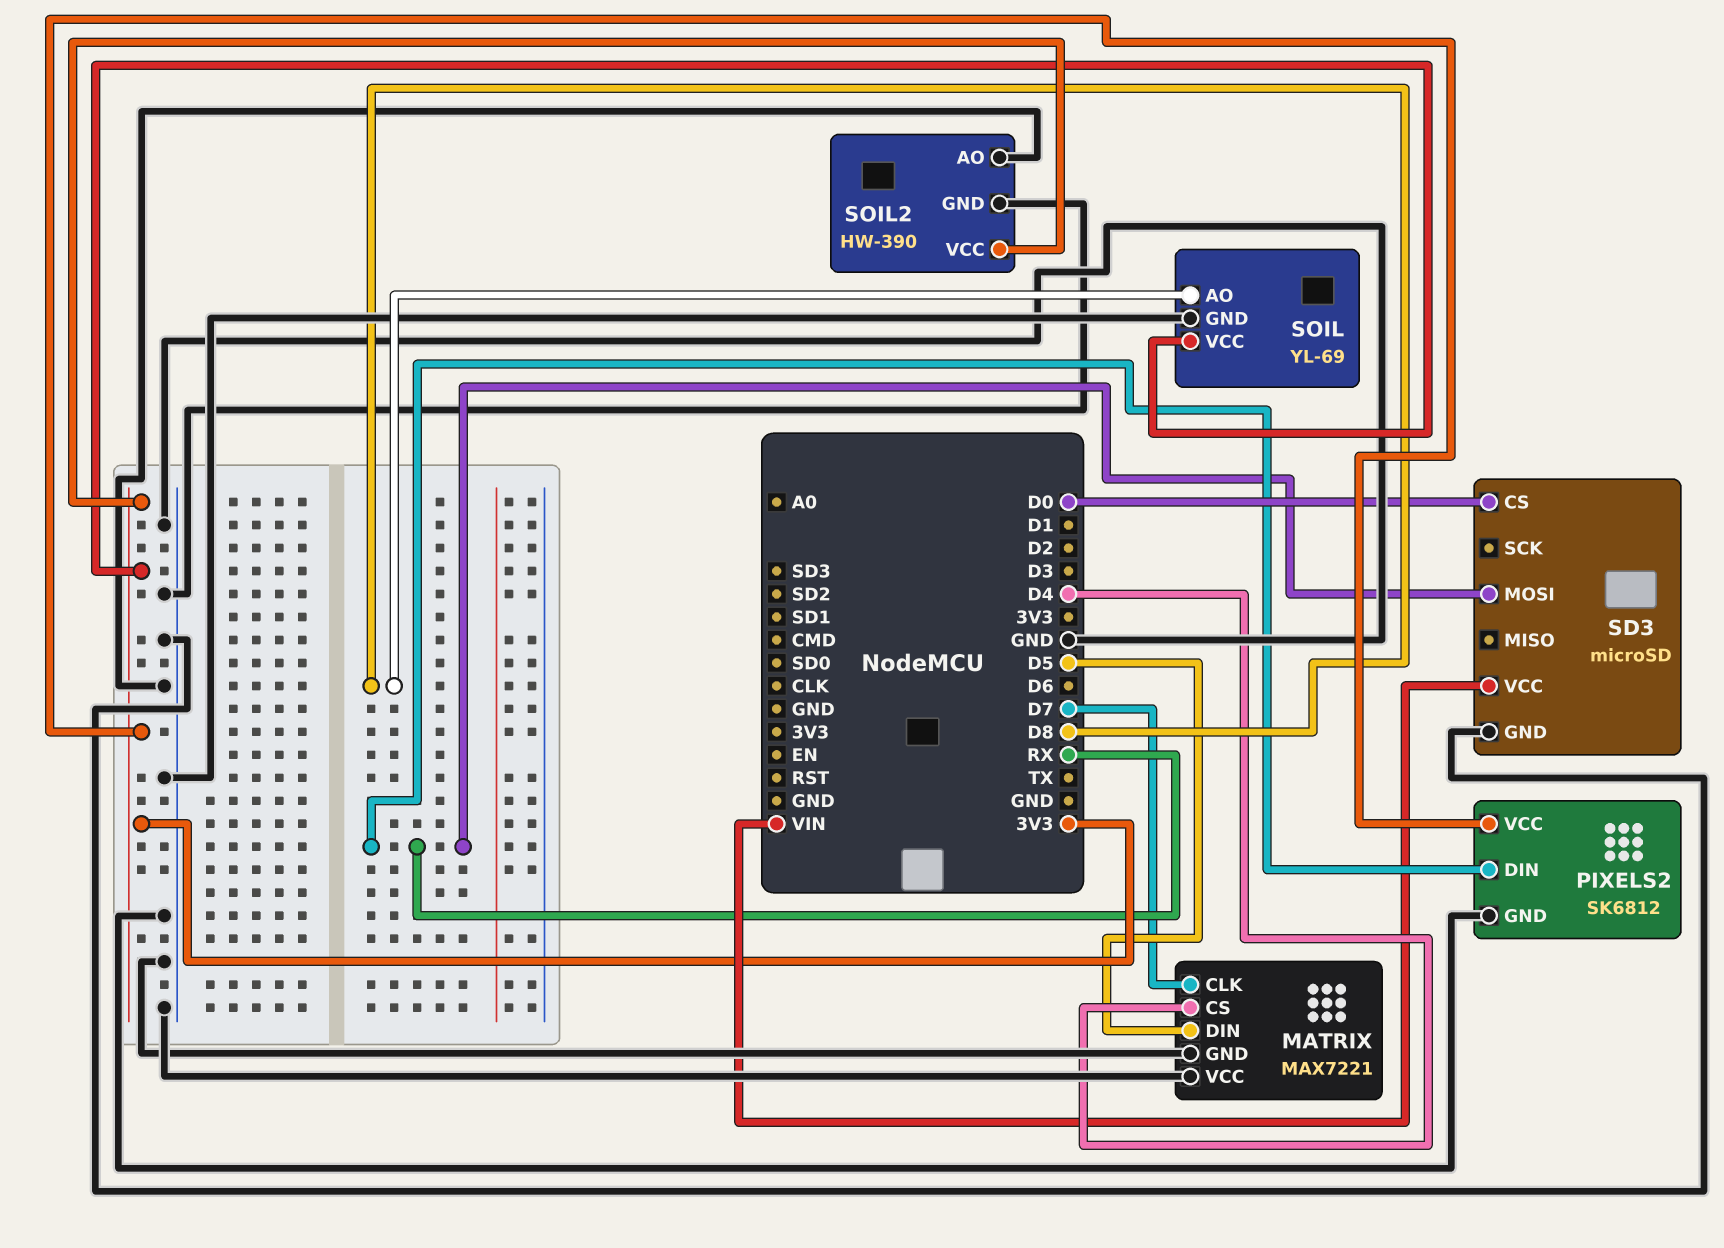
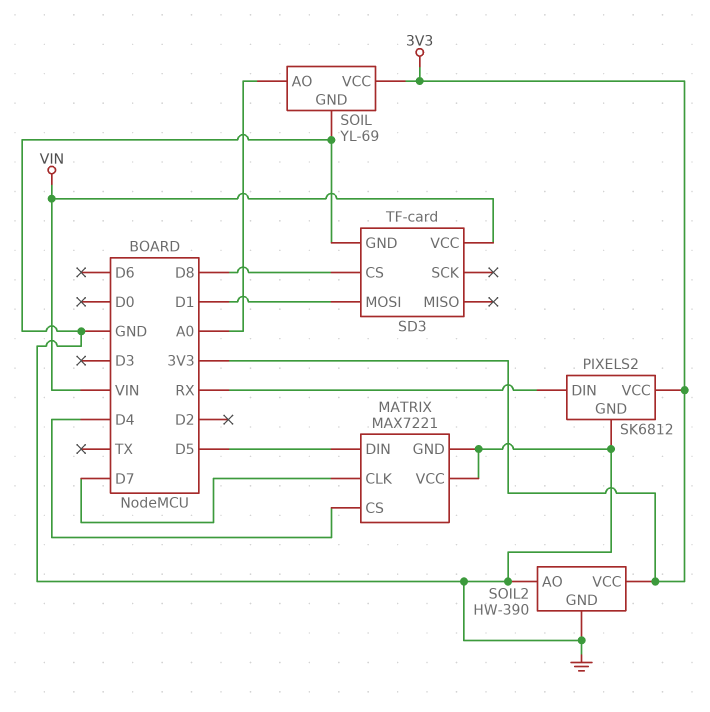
SD3: microSD -> TF-card
SD3 pin CS: D0 -> D8
SD3 pin MOSI: RX -> D1
SOIL pin AO: D8 -> A0

